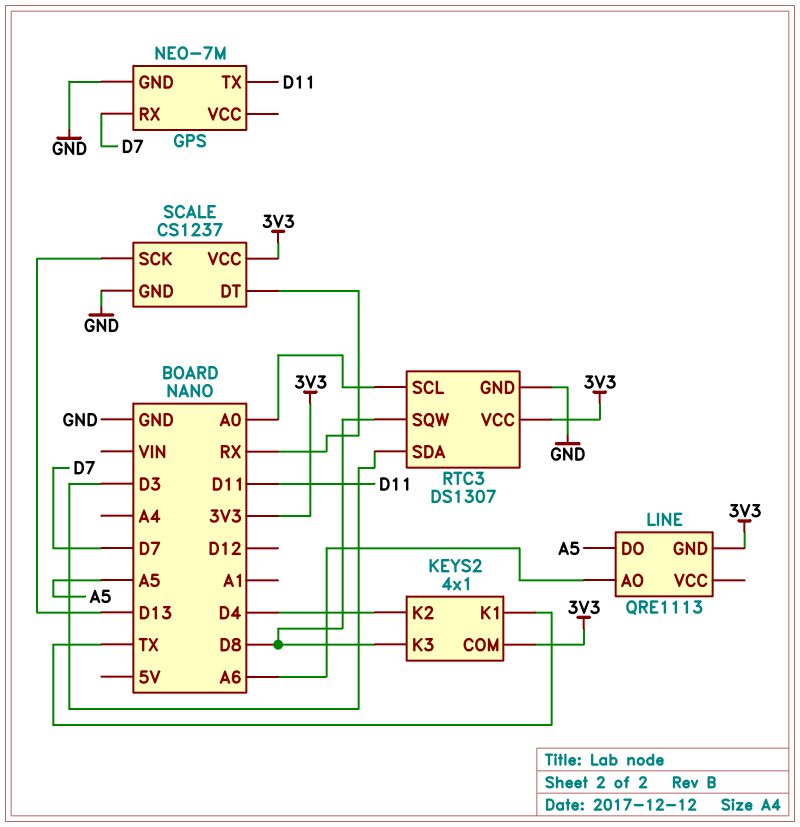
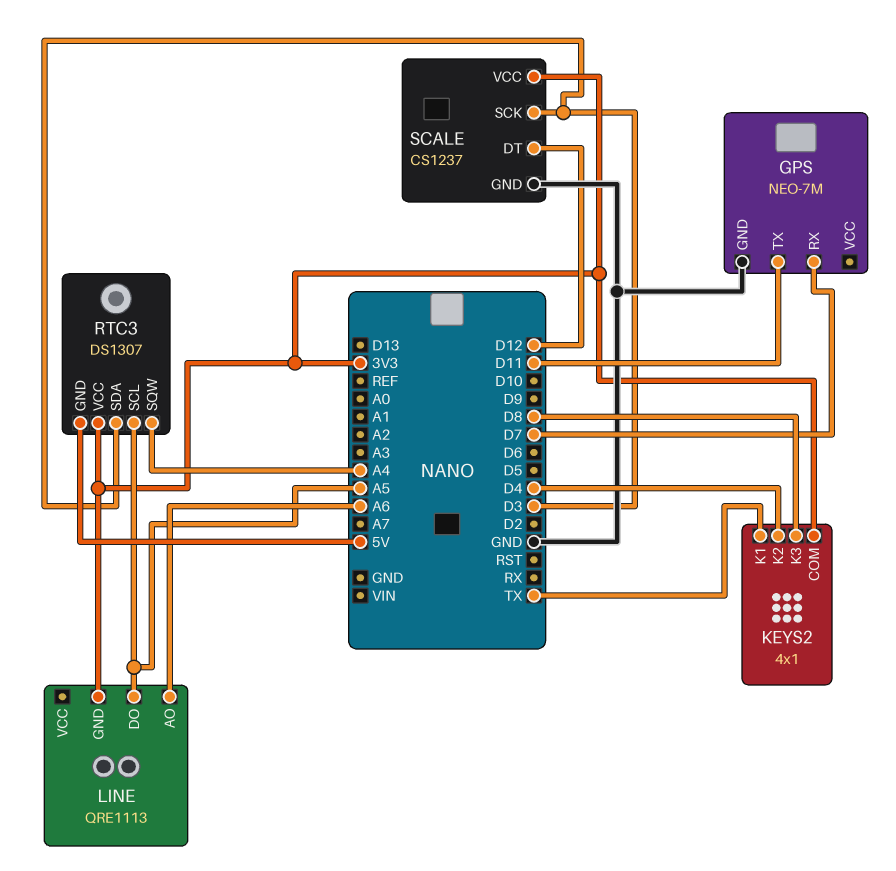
RTC3 pin GND: GND -> 5V
RTC3 pin SCL: A0 -> A5
RTC3 pin SQW: D8 -> A4
SCALE pin DT: RX -> D12
SCALE pin SCK: D13 -> D3

